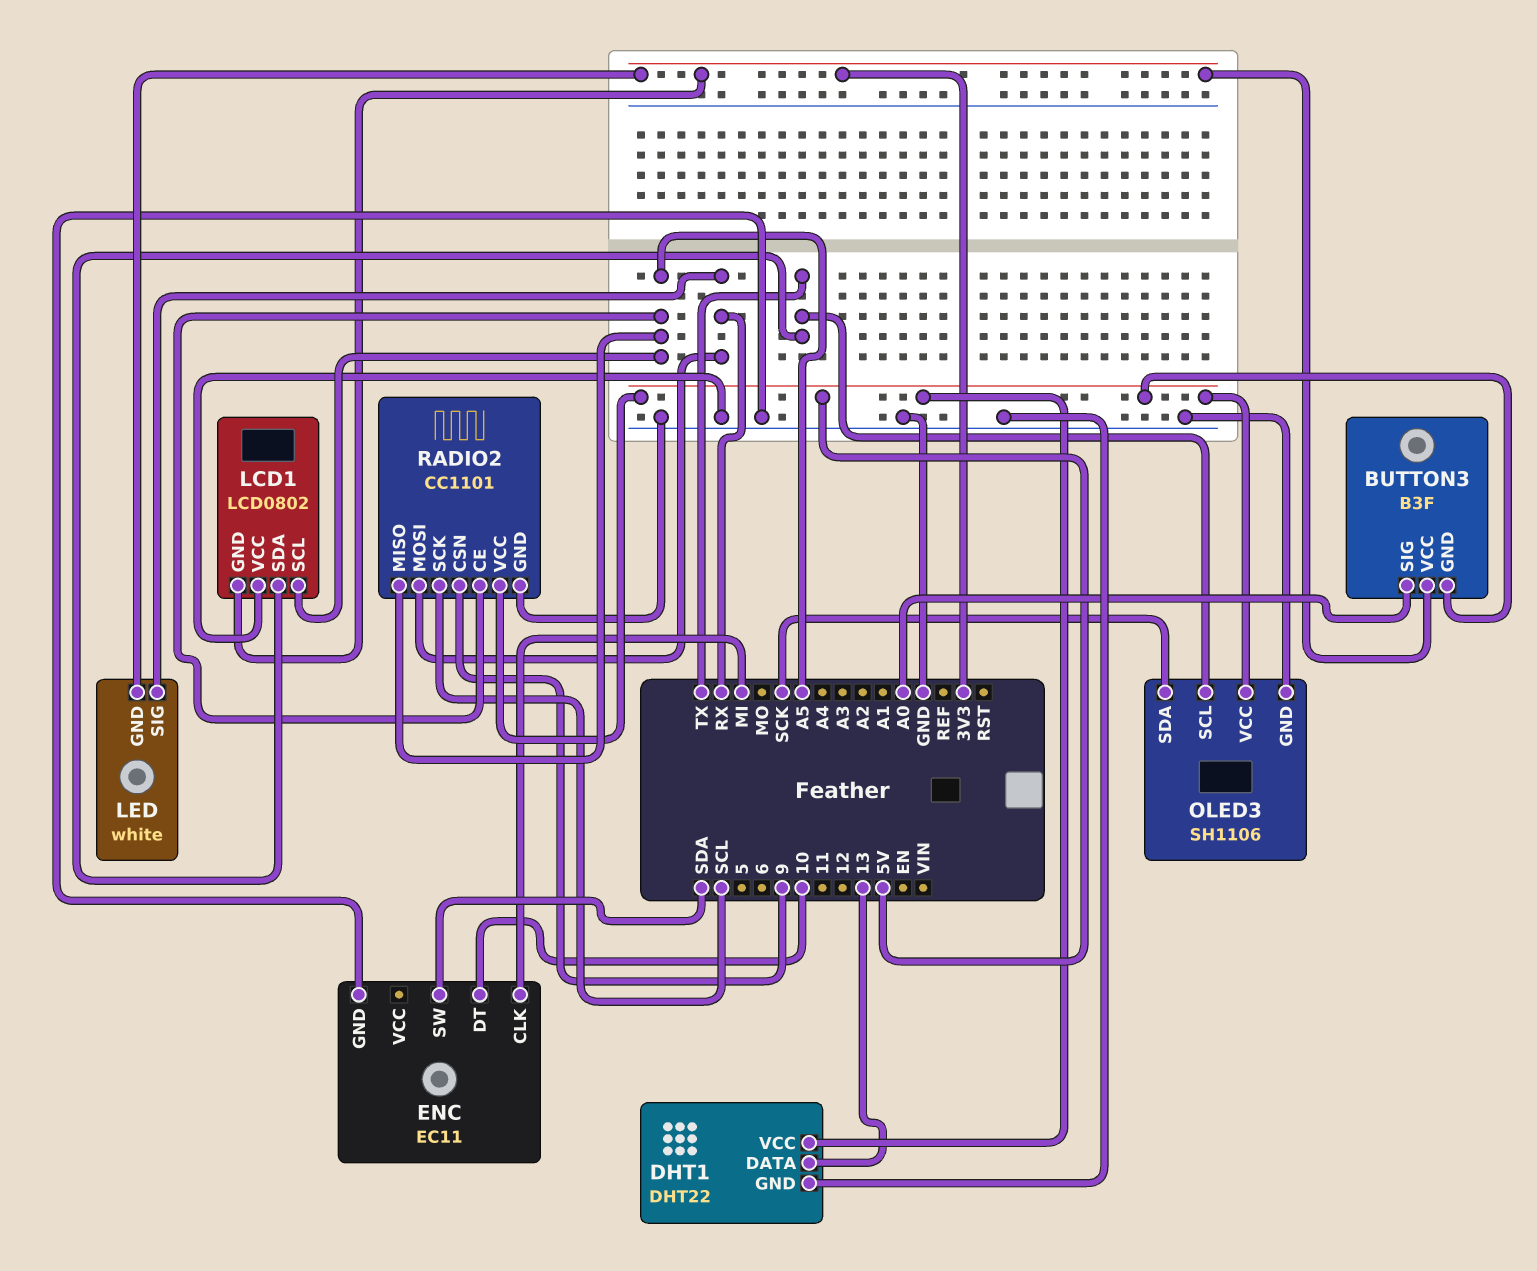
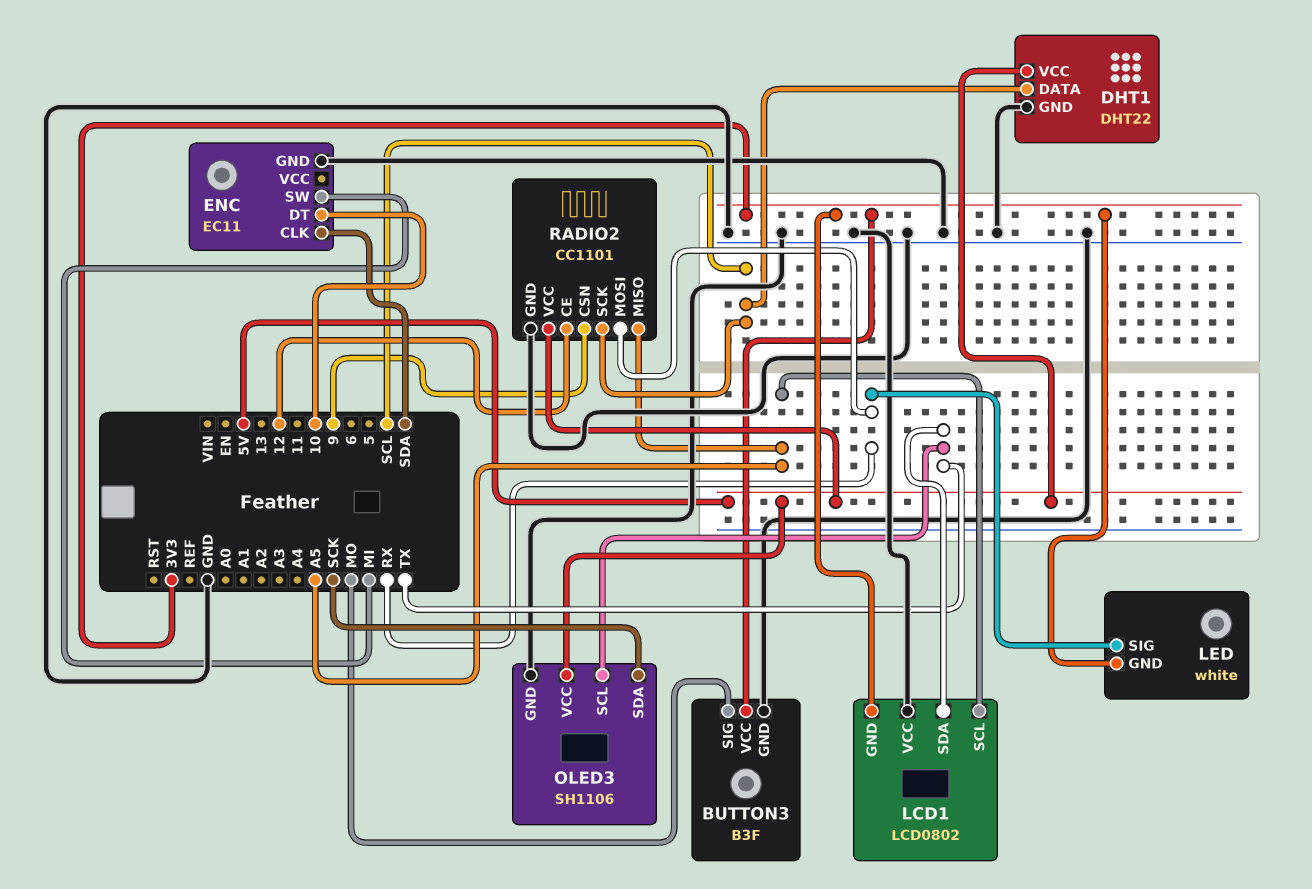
BUTTON3 pin GND: 5V -> GND
BUTTON3 pin SIG: A0 -> MO
DHT1 pin DATA: 13 -> SCL
ENC pin CLK: MI -> SDA
ENC pin SW: SDA -> MI
RADIO2 pin CE: A5 -> 12

